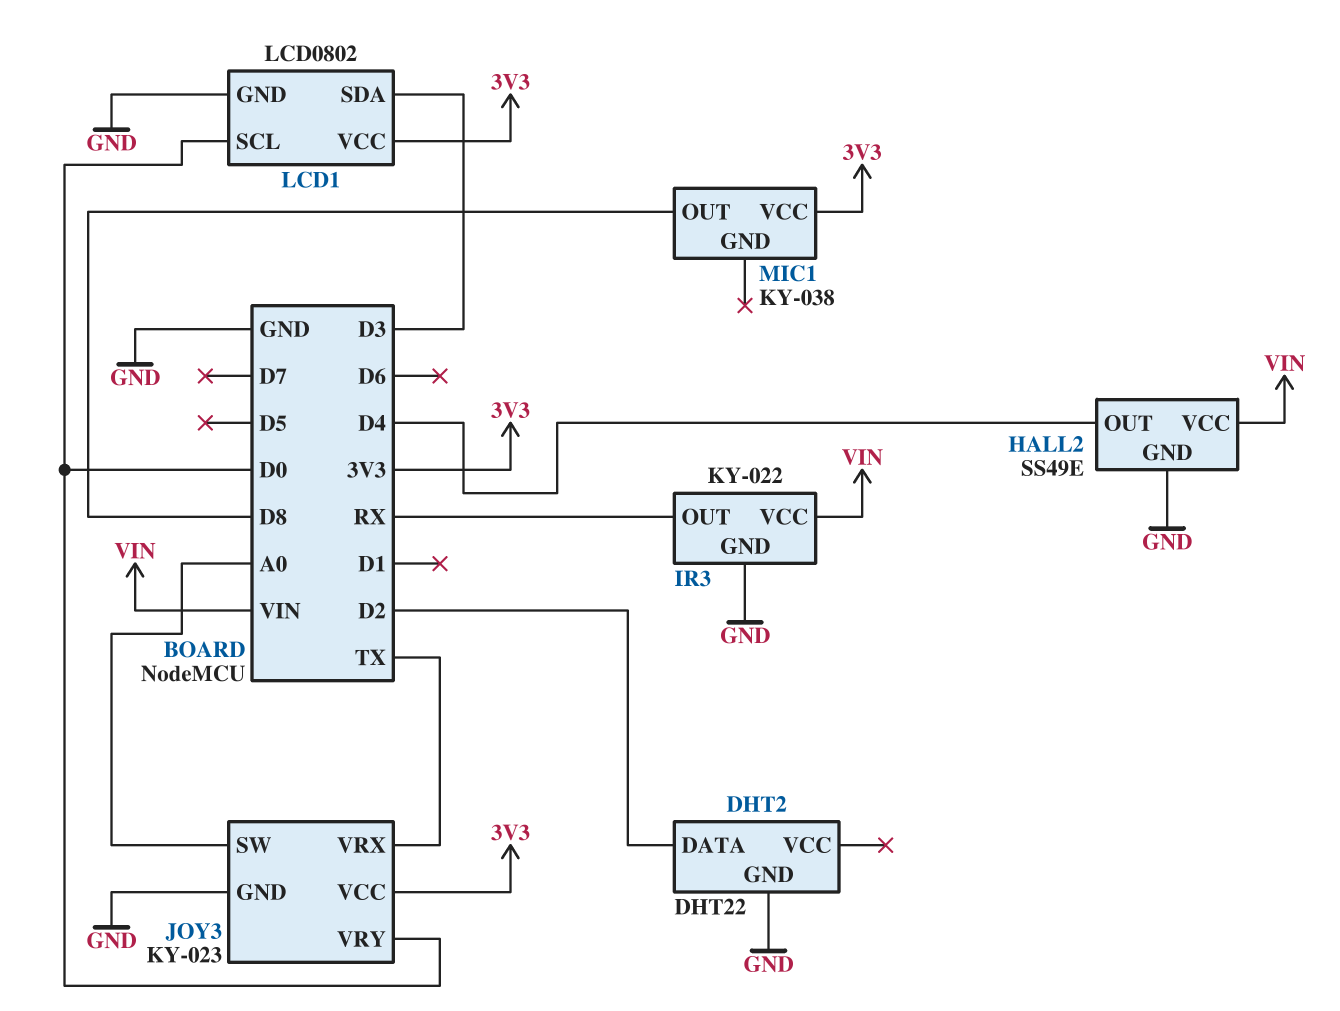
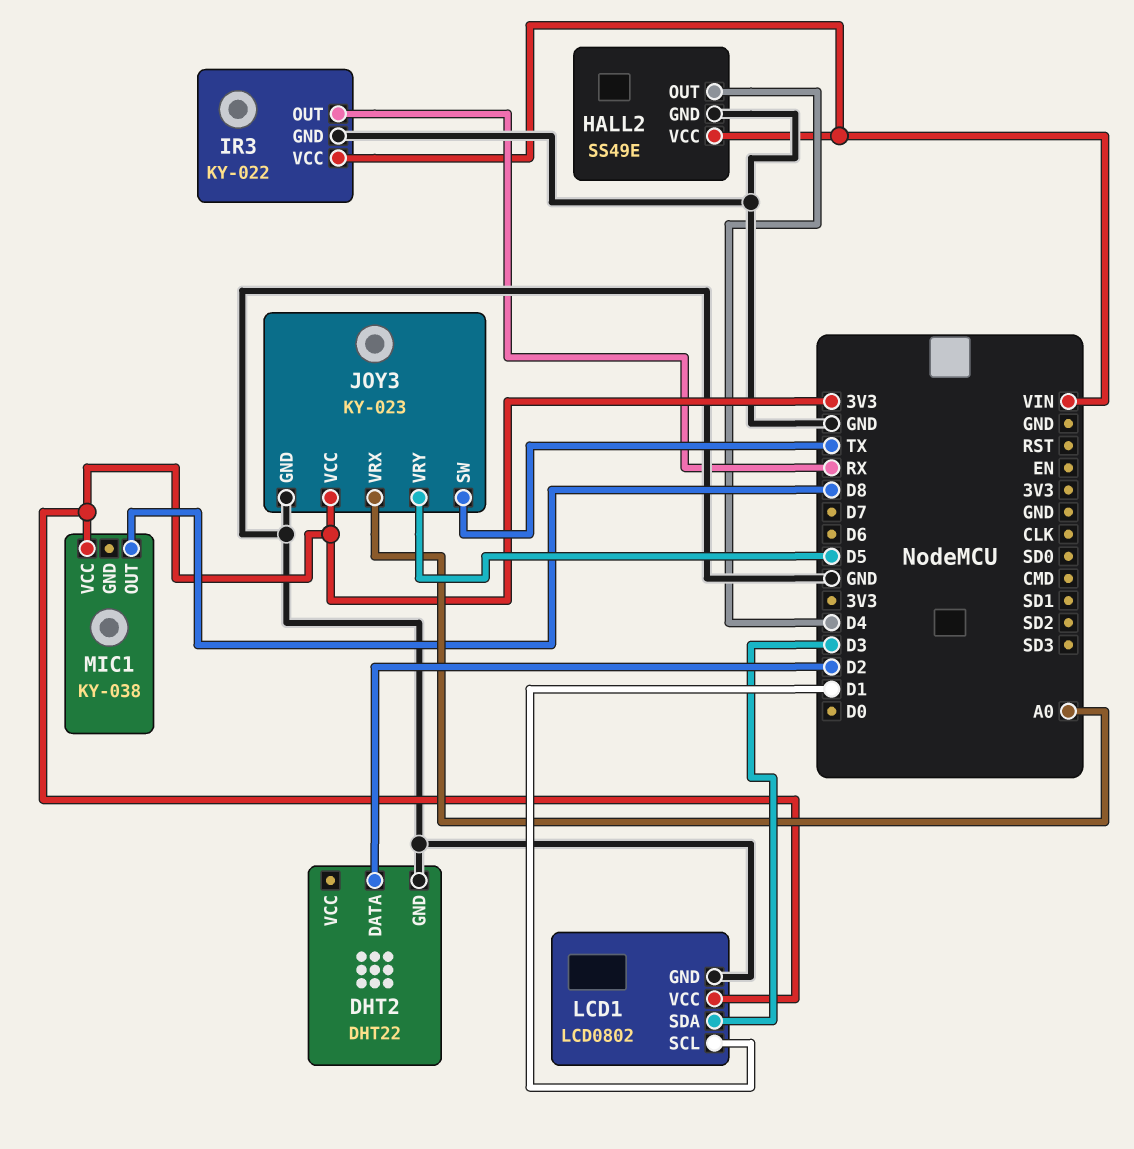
JOY3 pin SW: A0 -> TX
JOY3 pin VRX: TX -> A0
JOY3 pin VRY: D0 -> D5
LCD1 pin SCL: D0 -> D1

